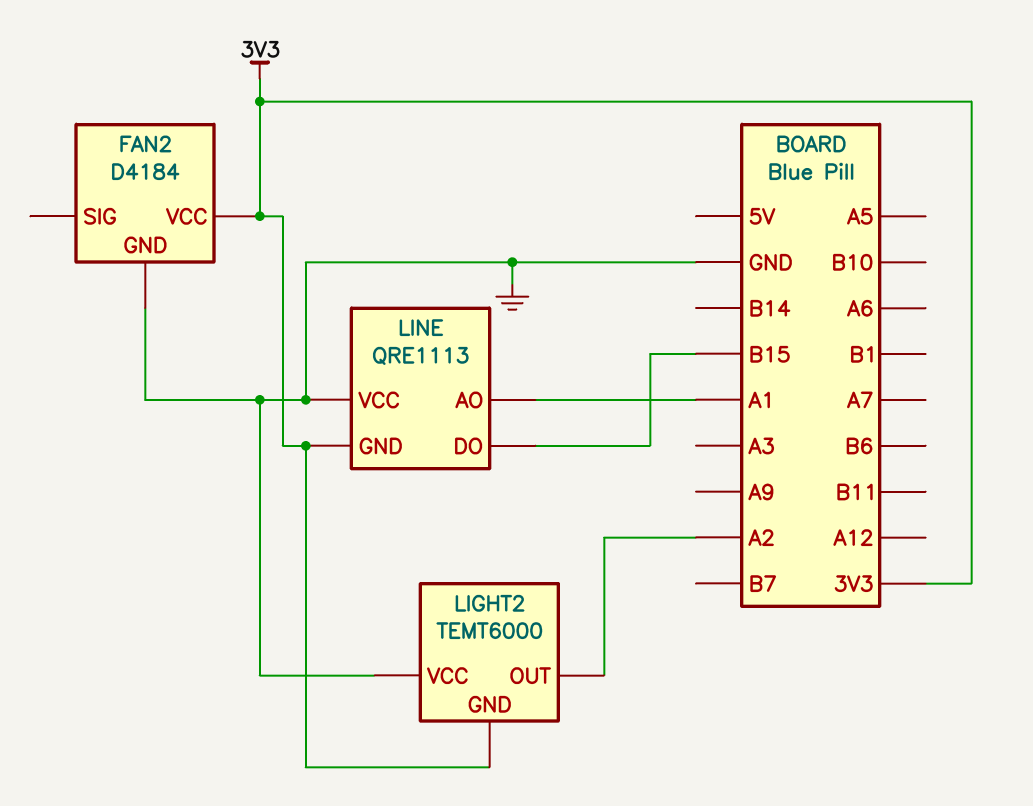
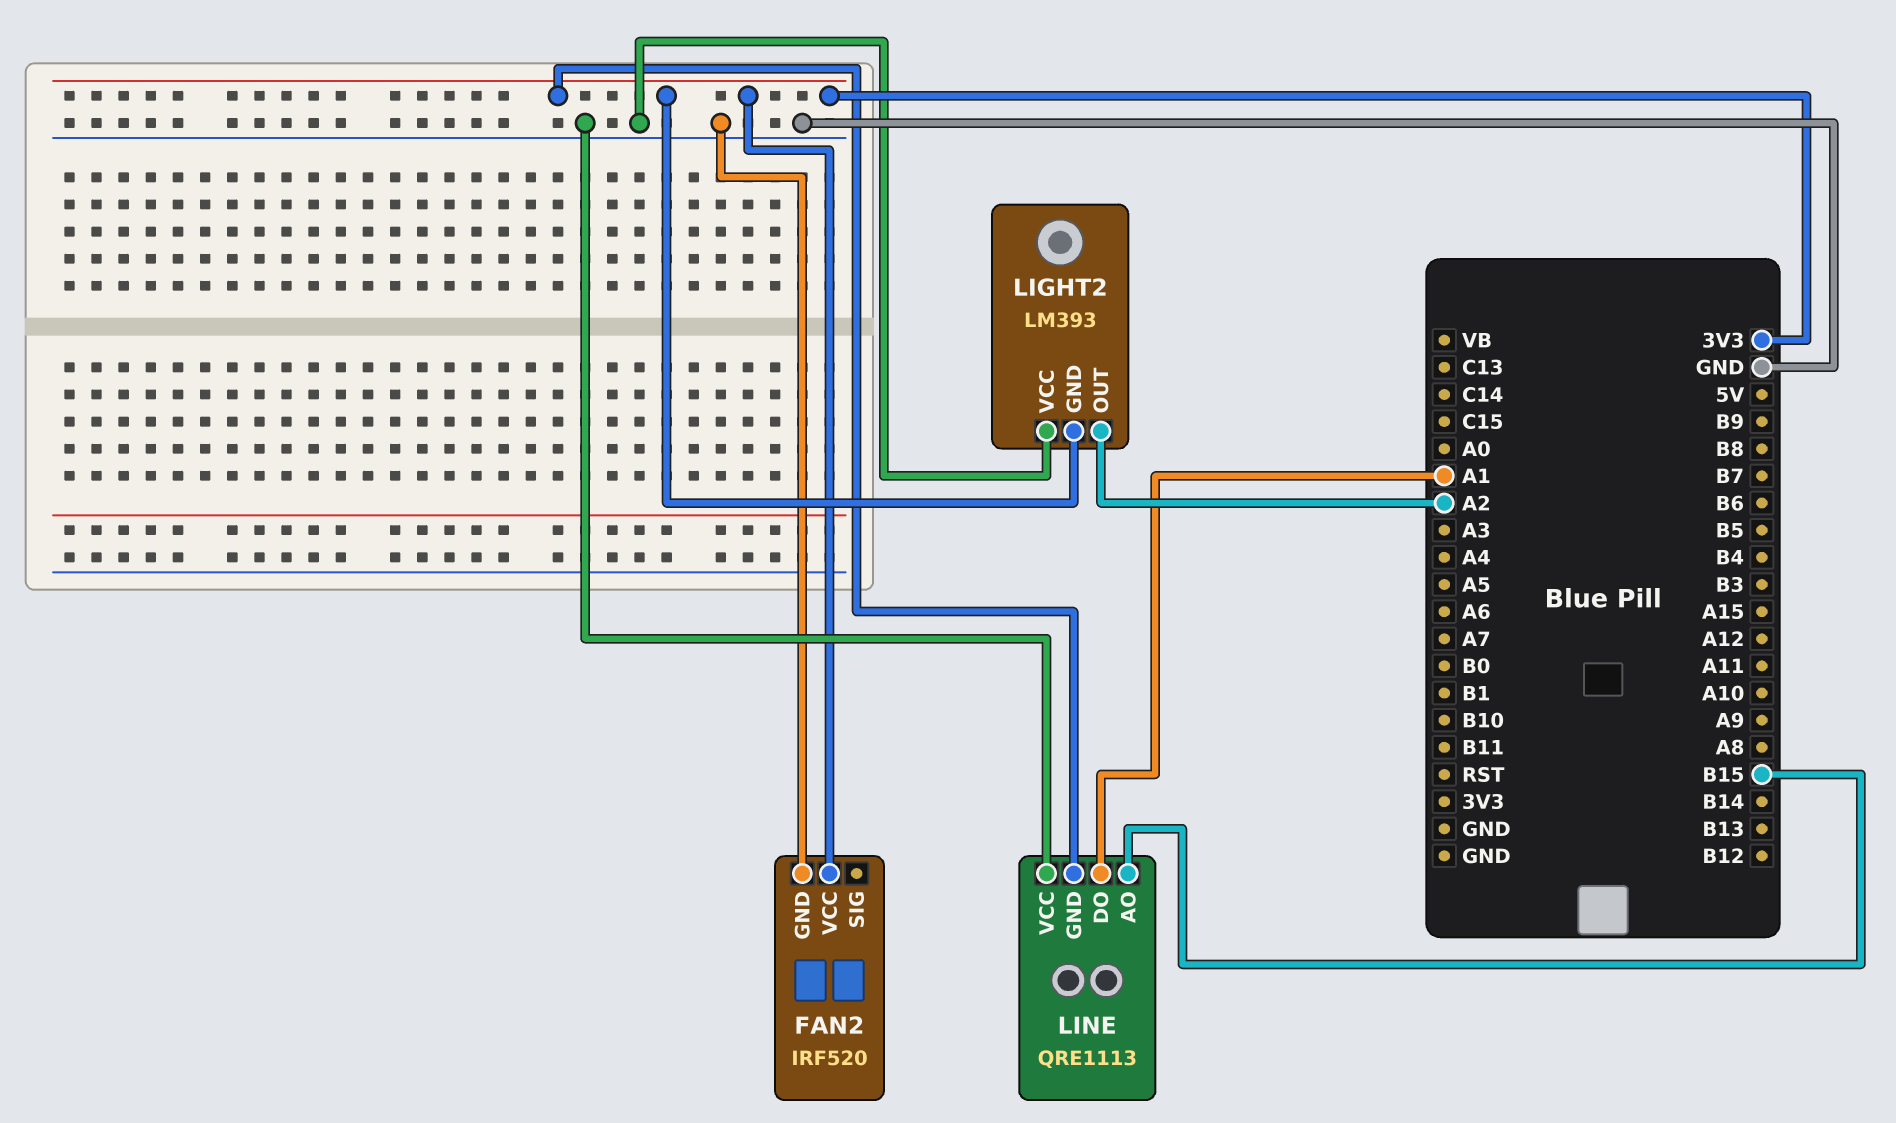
FAN2: D4184 -> IRF520
LIGHT2: TEMT6000 -> LM393
LINE pin AO: A1 -> B15
LINE pin DO: B15 -> A1

